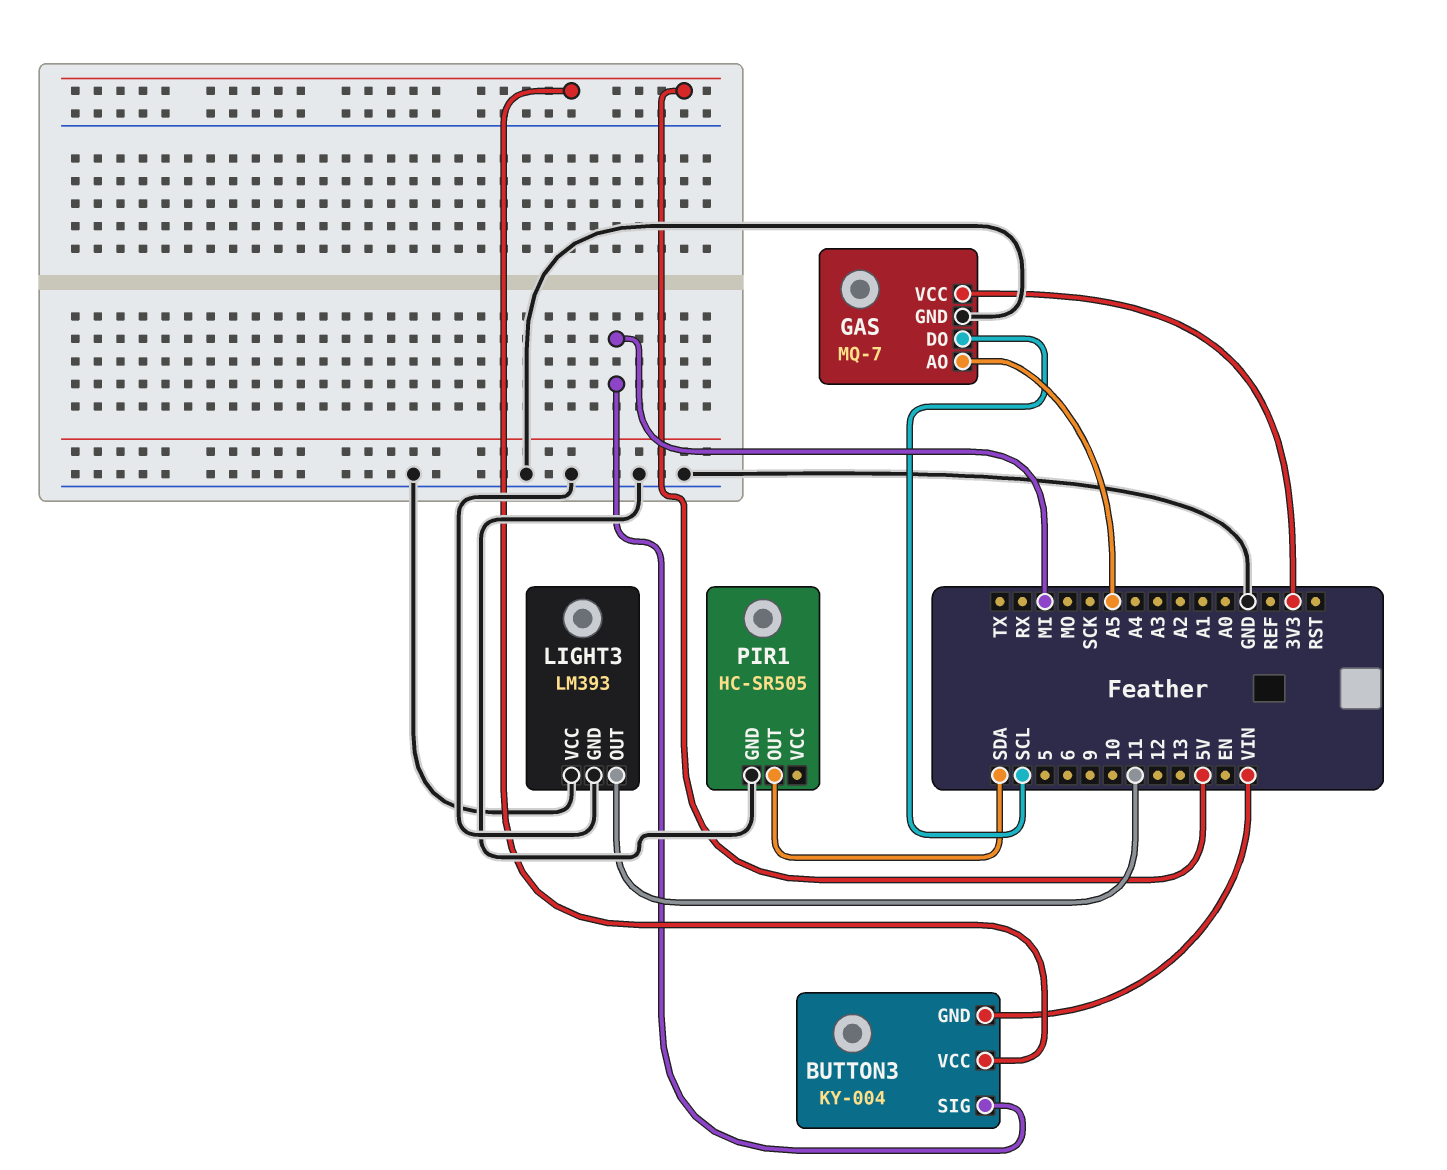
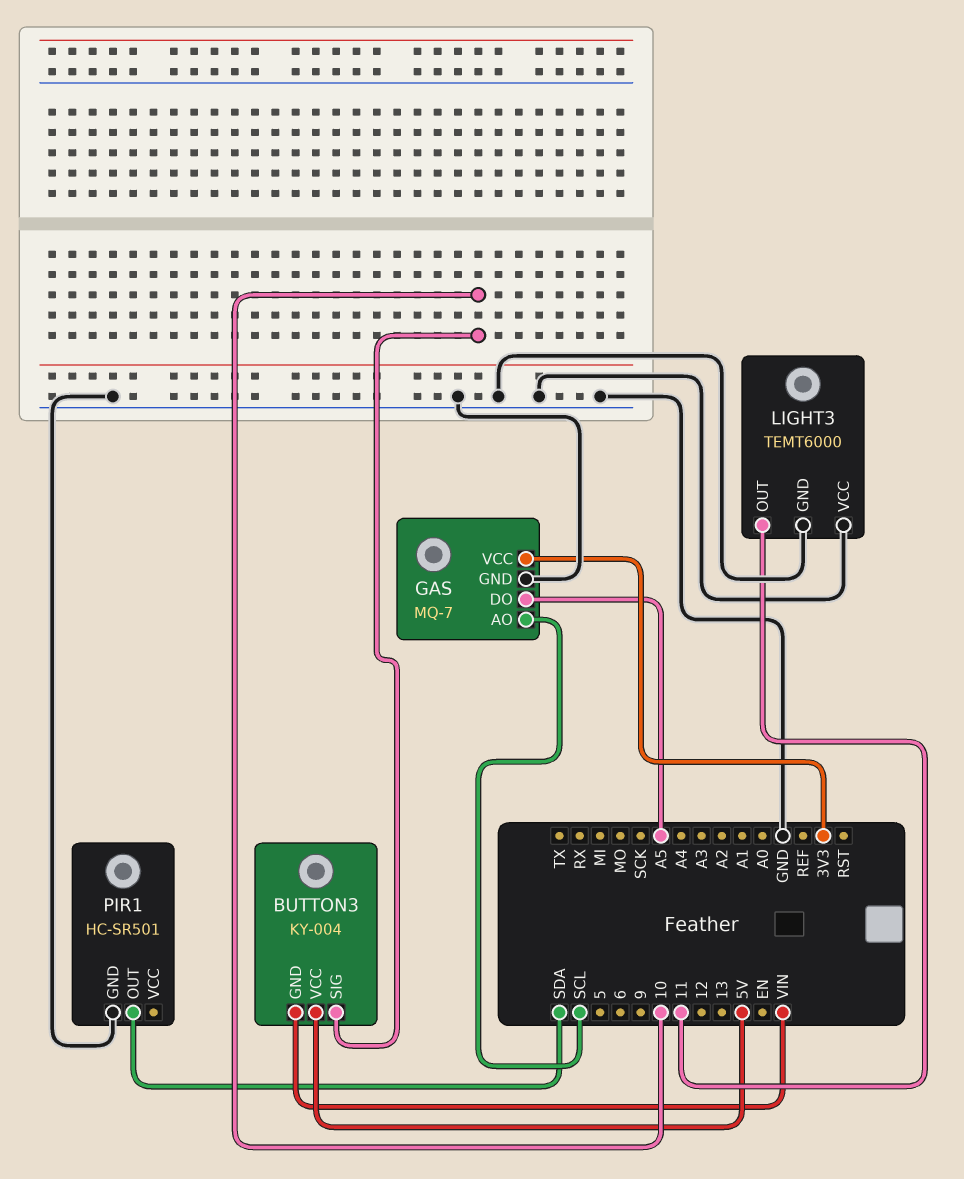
BUTTON3 pin SIG: MI -> 10
GAS pin AO: A5 -> SCL
GAS pin DO: SCL -> A5
LIGHT3: LM393 -> TEMT6000
PIR1: HC-SR505 -> HC-SR501

